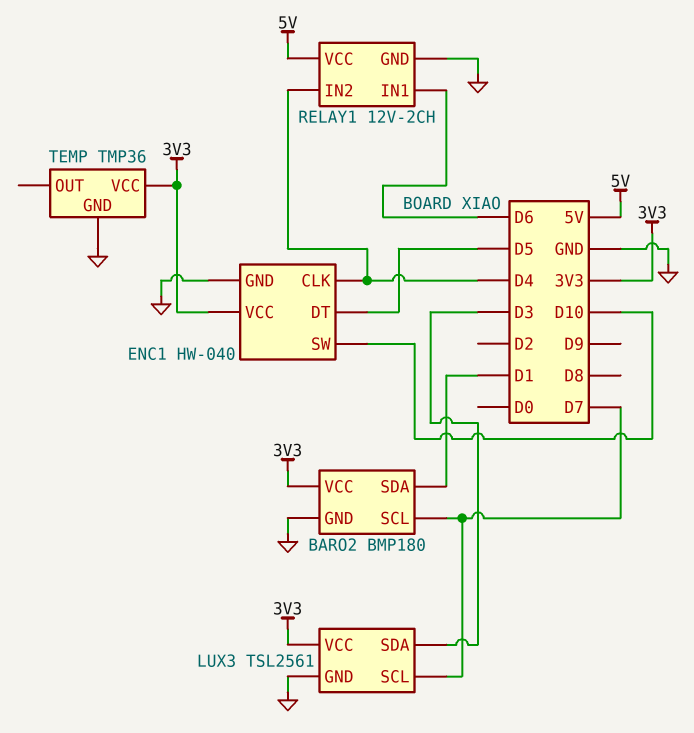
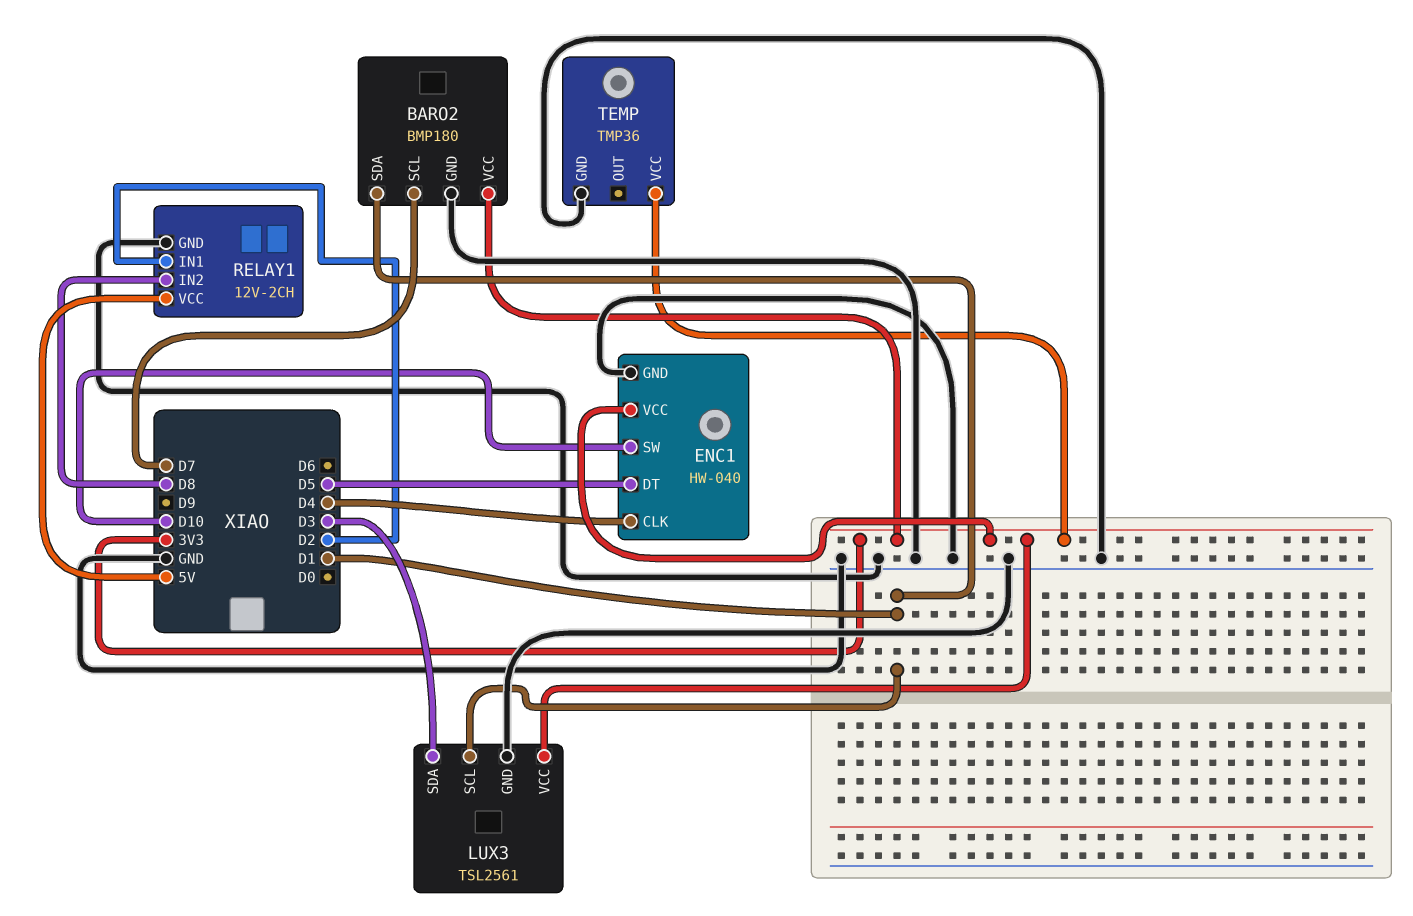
LUX3 pin SCL: D7 -> D1
RELAY1 pin IN1: D6 -> D2
RELAY1 pin IN2: D4 -> D8

